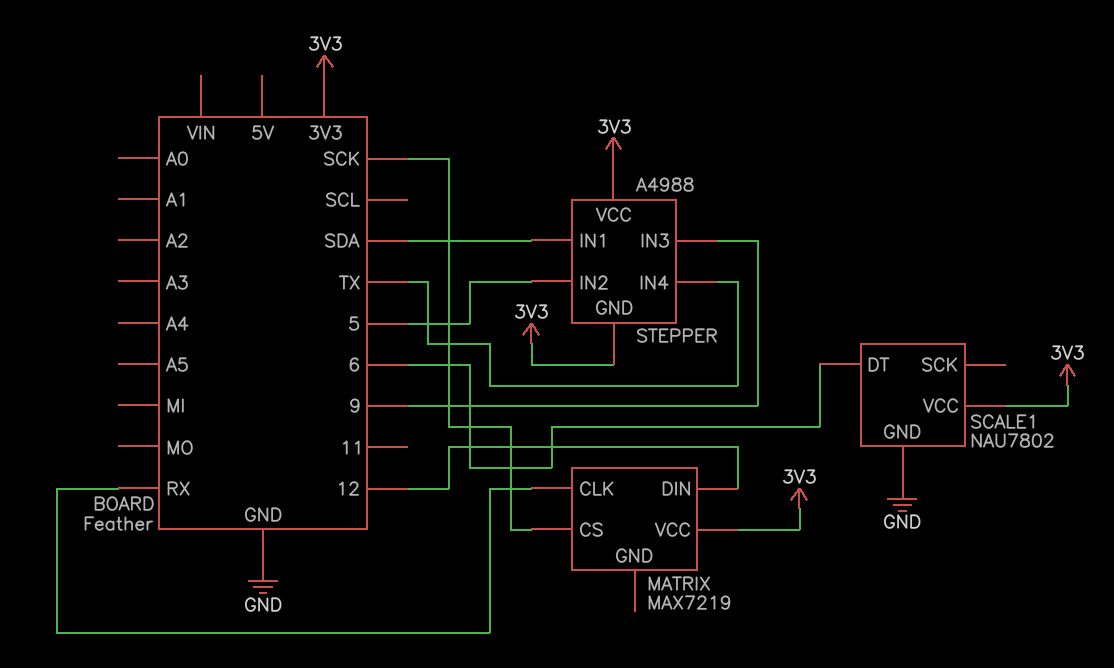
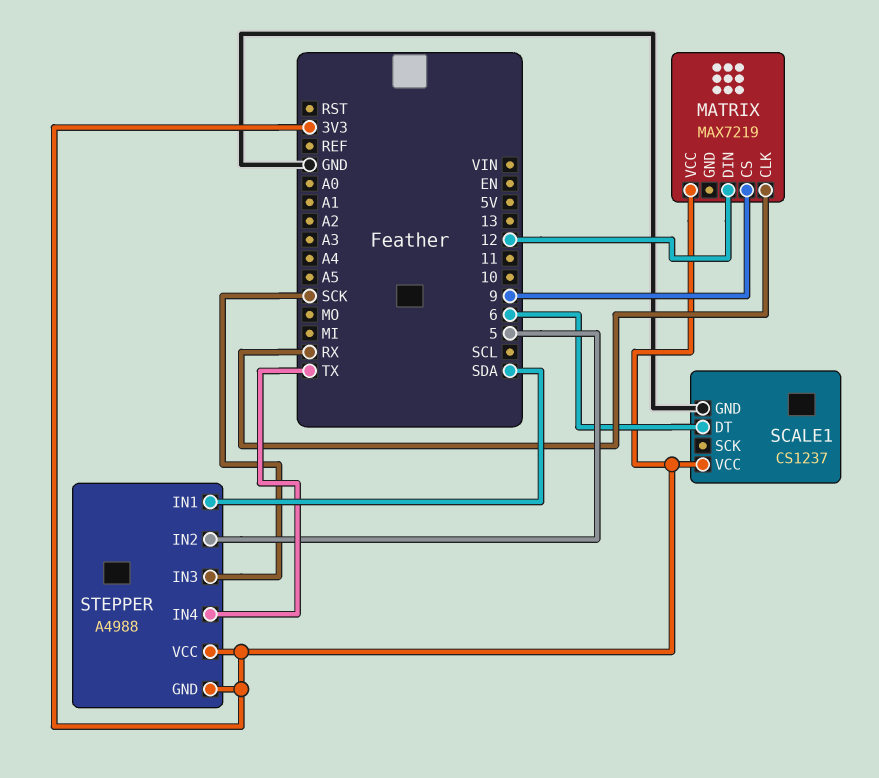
MATRIX pin CS: SCK -> 9
SCALE1: NAU7802 -> CS1237
STEPPER pin IN3: 9 -> SCK

